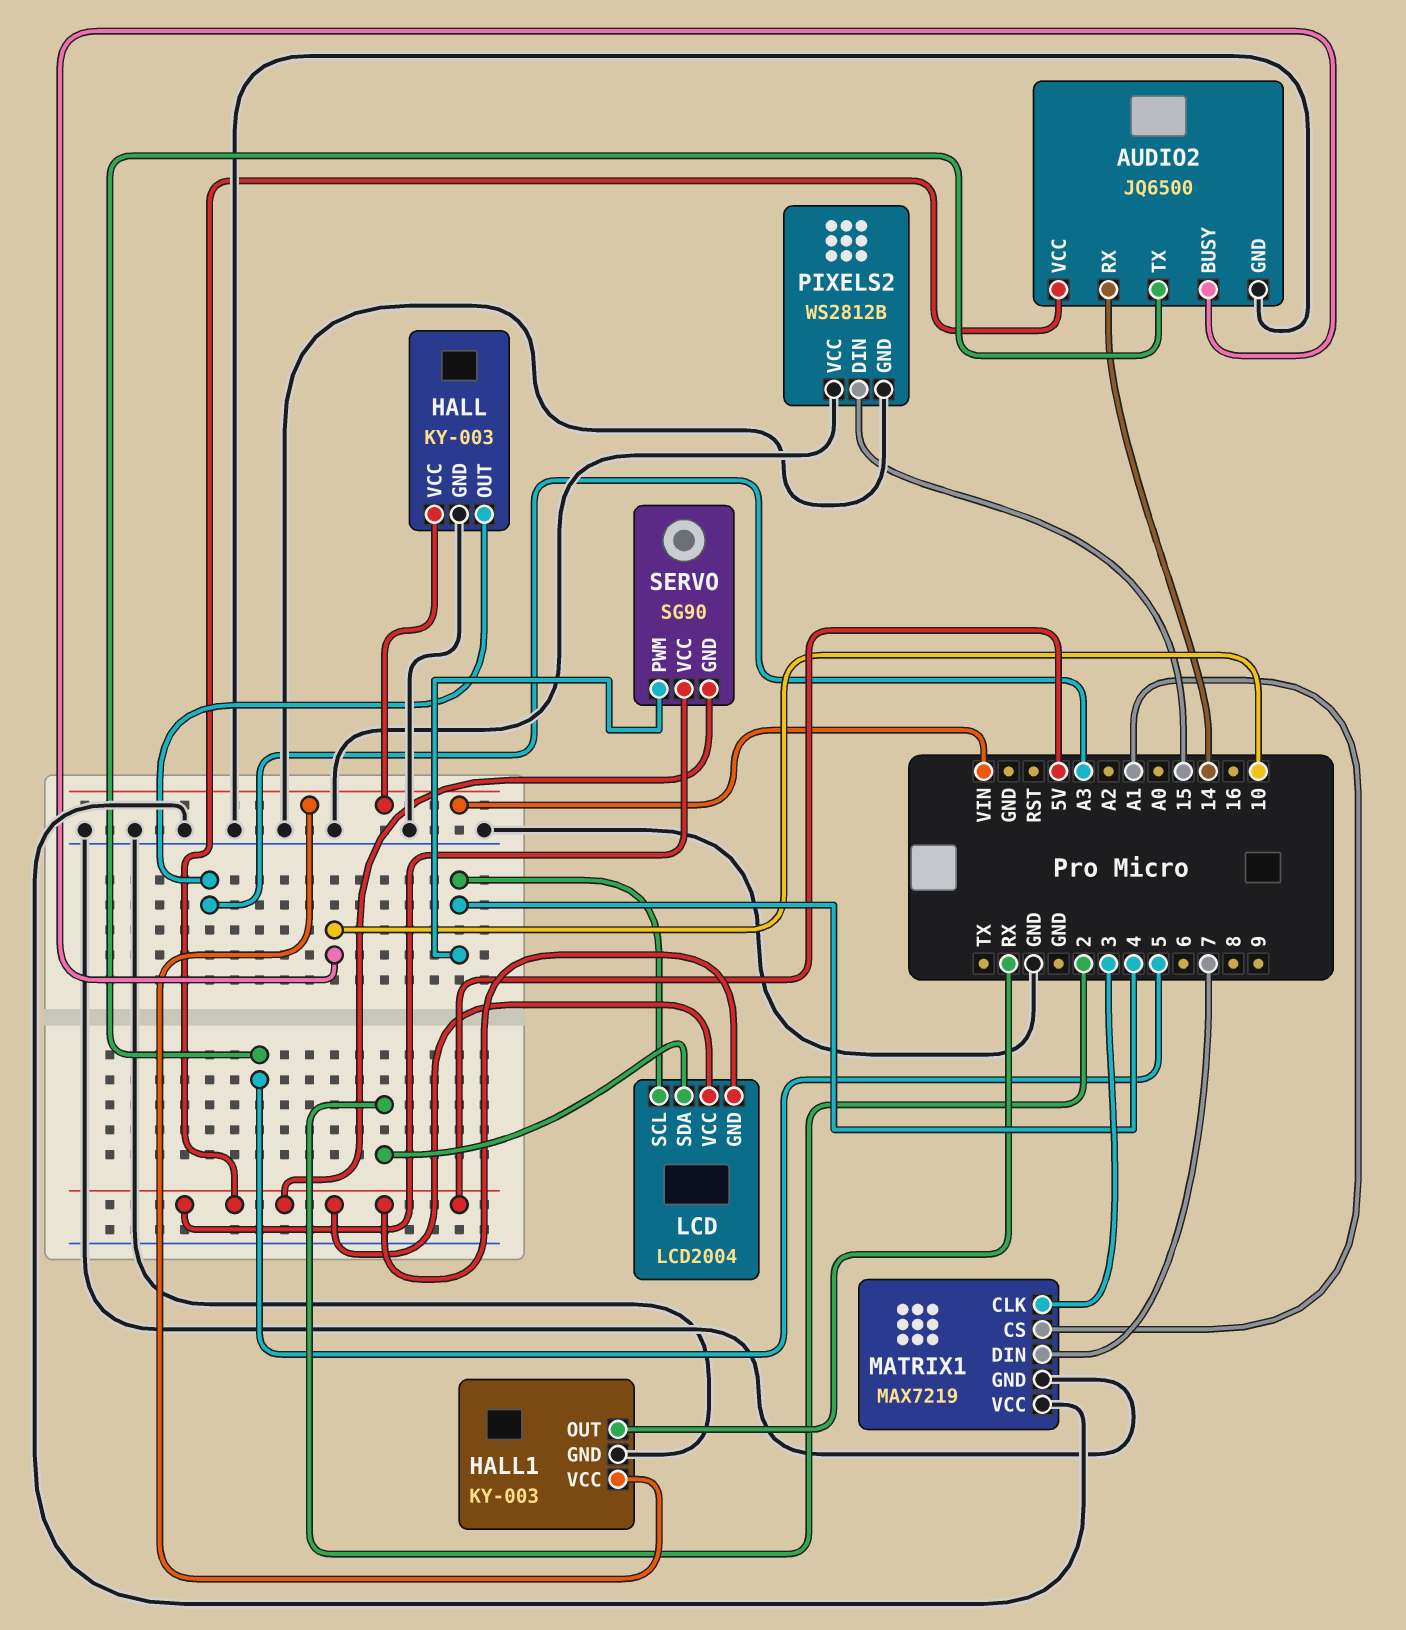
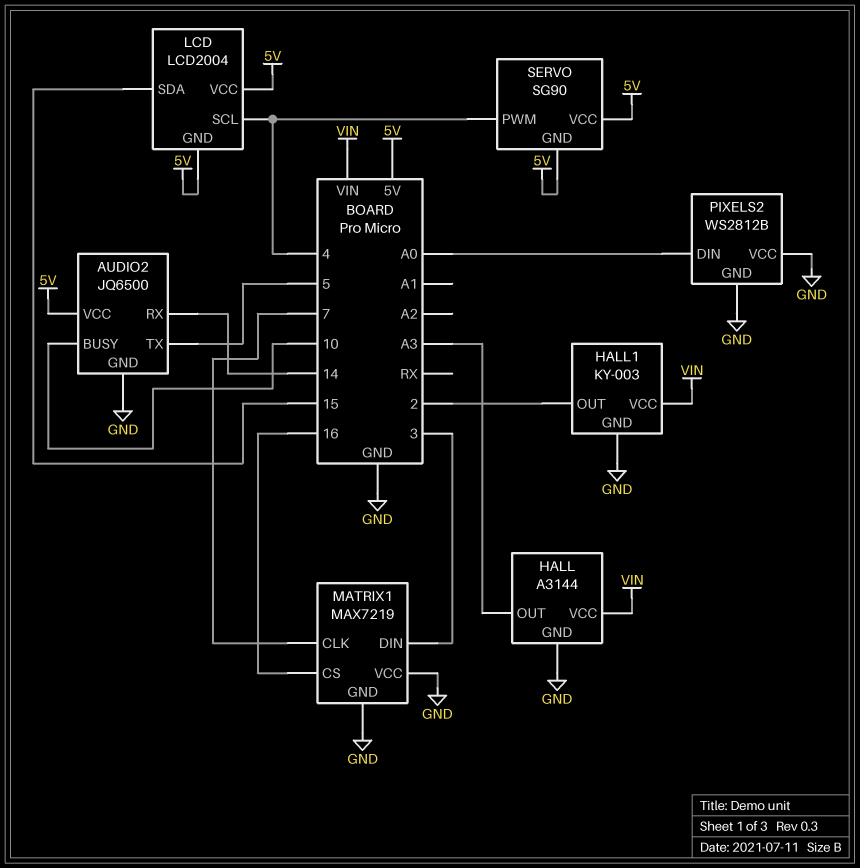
HALL: KY-003 -> A3144
HALL1 pin OUT: RX -> 2
LCD pin SDA: 2 -> 15
MATRIX1 pin CLK: 3 -> 7
MATRIX1 pin CS: A1 -> 16
MATRIX1 pin DIN: 7 -> 3
PIXELS2 pin DIN: 15 -> A0

